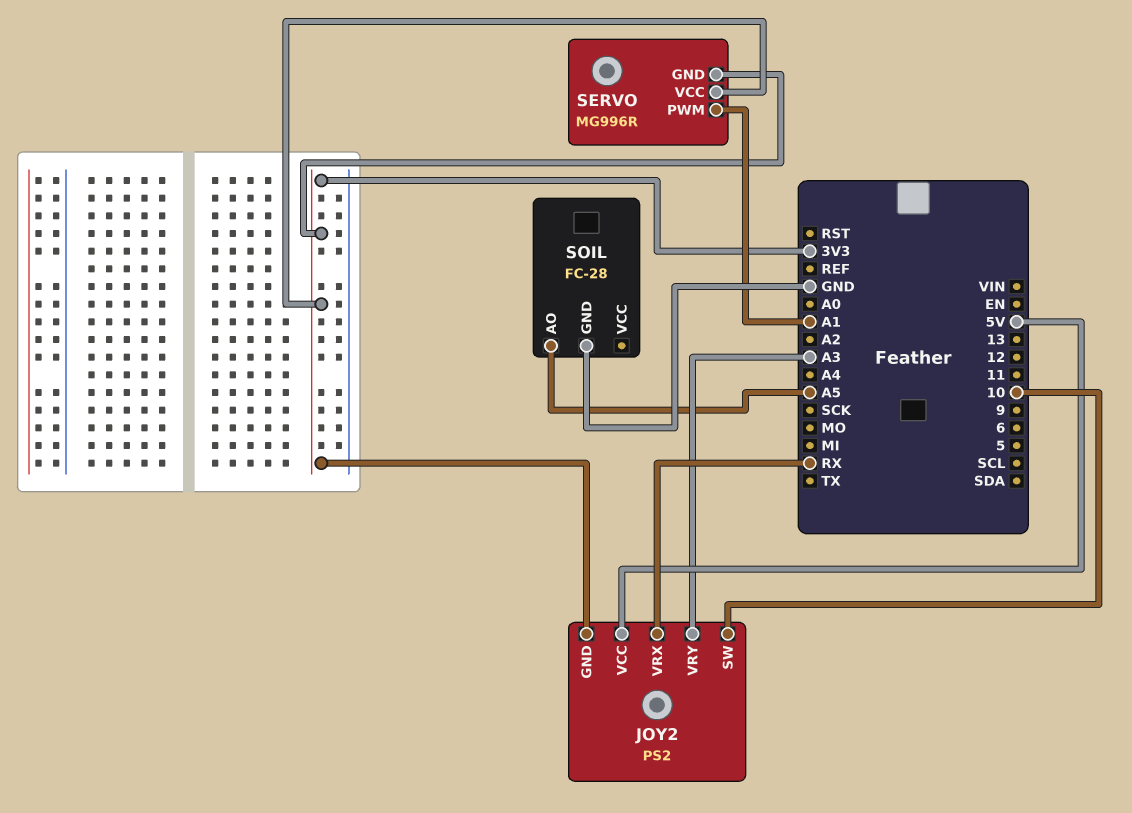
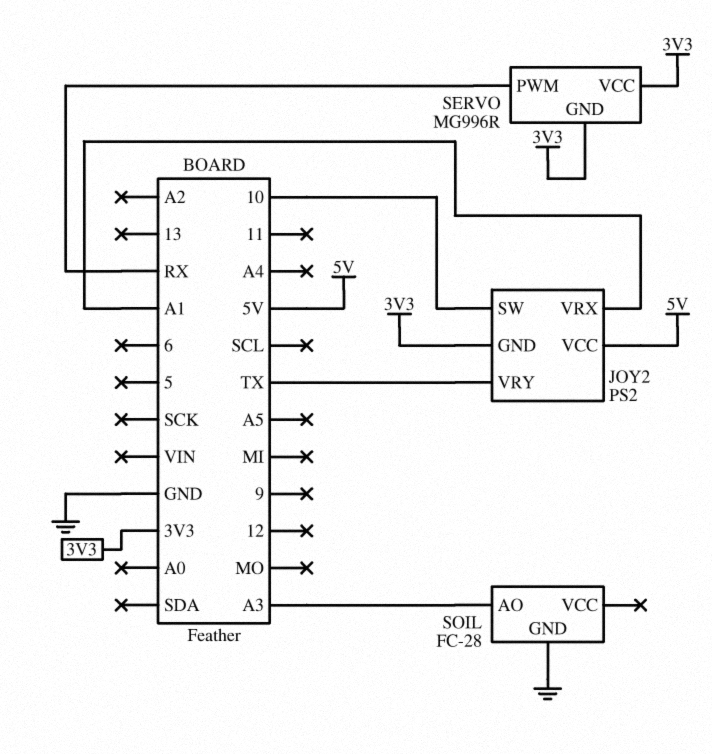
JOY2 pin VRX: RX -> A1
JOY2 pin VRY: A3 -> TX
SERVO pin PWM: A1 -> RX
SOIL pin AO: A5 -> A3

